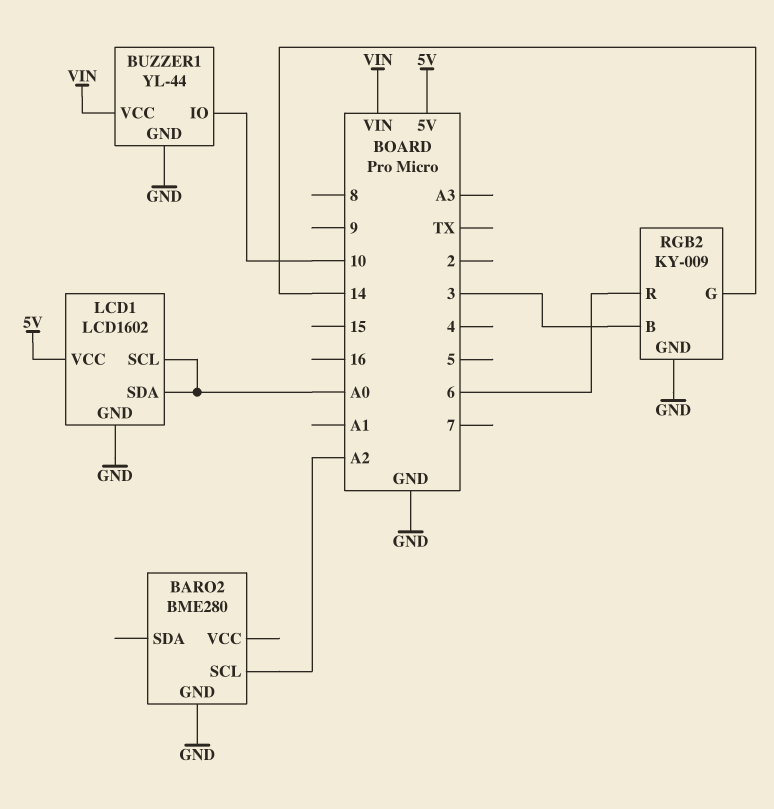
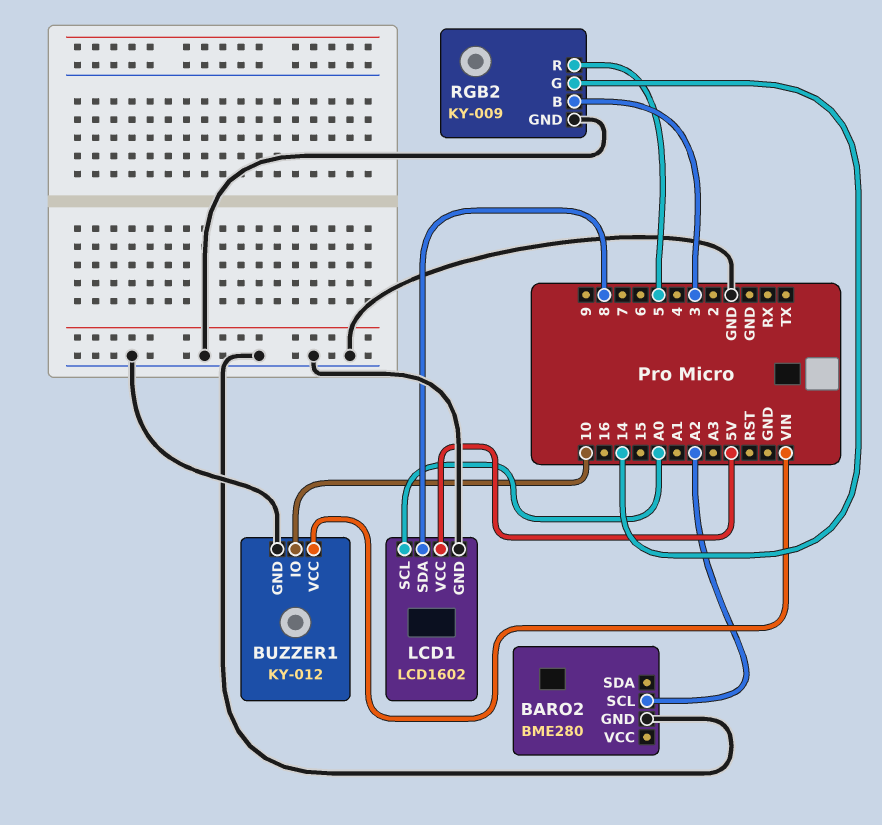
BUZZER1: YL-44 -> KY-012
LCD1 pin SDA: A0 -> 8
RGB2 pin R: 6 -> 5

